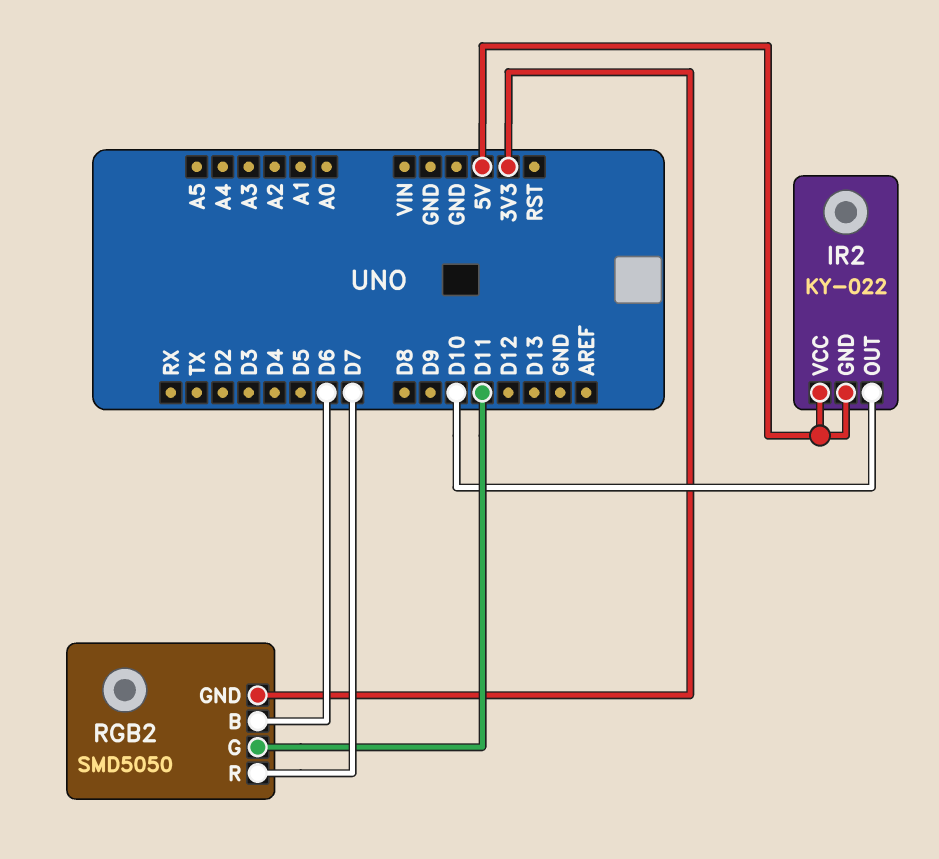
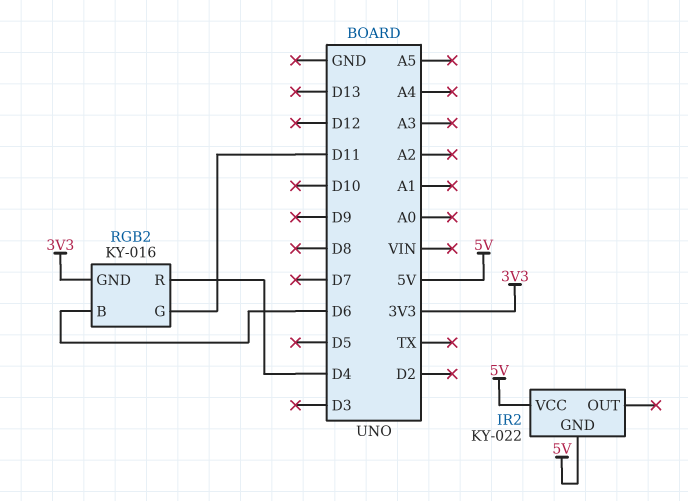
IR2 pin OUT: D10 -> none
RGB2: SMD5050 -> KY-016
RGB2 pin R: D7 -> D4

